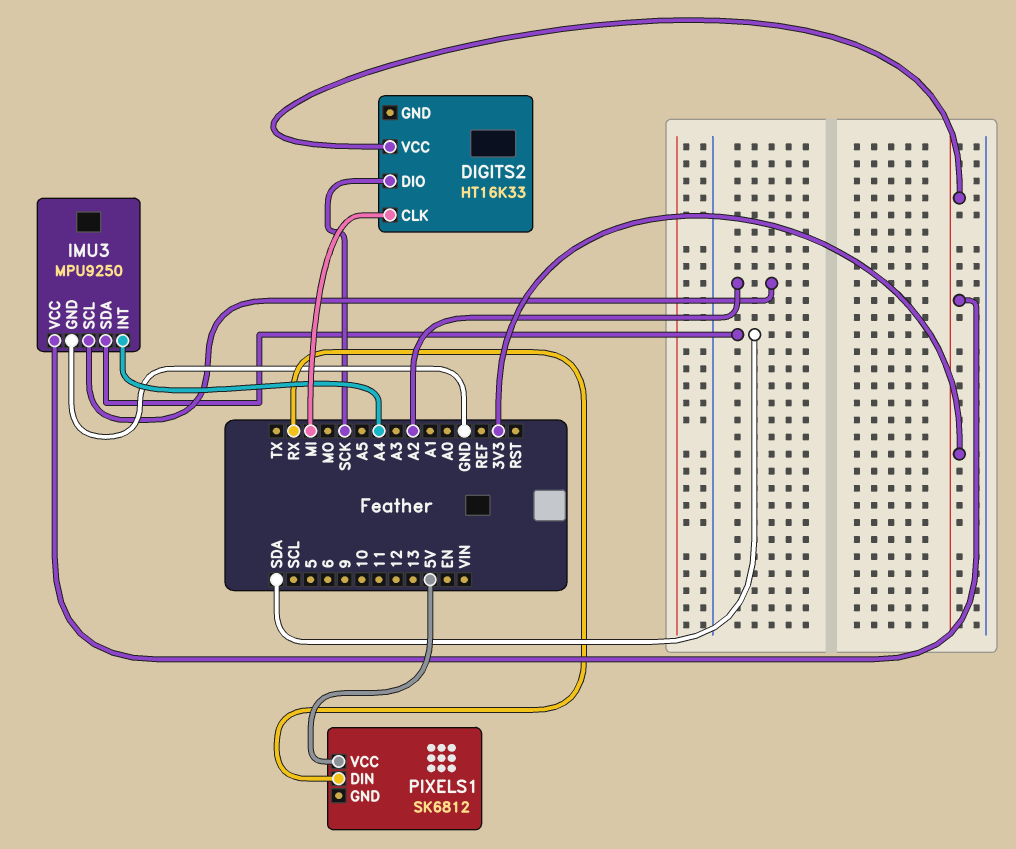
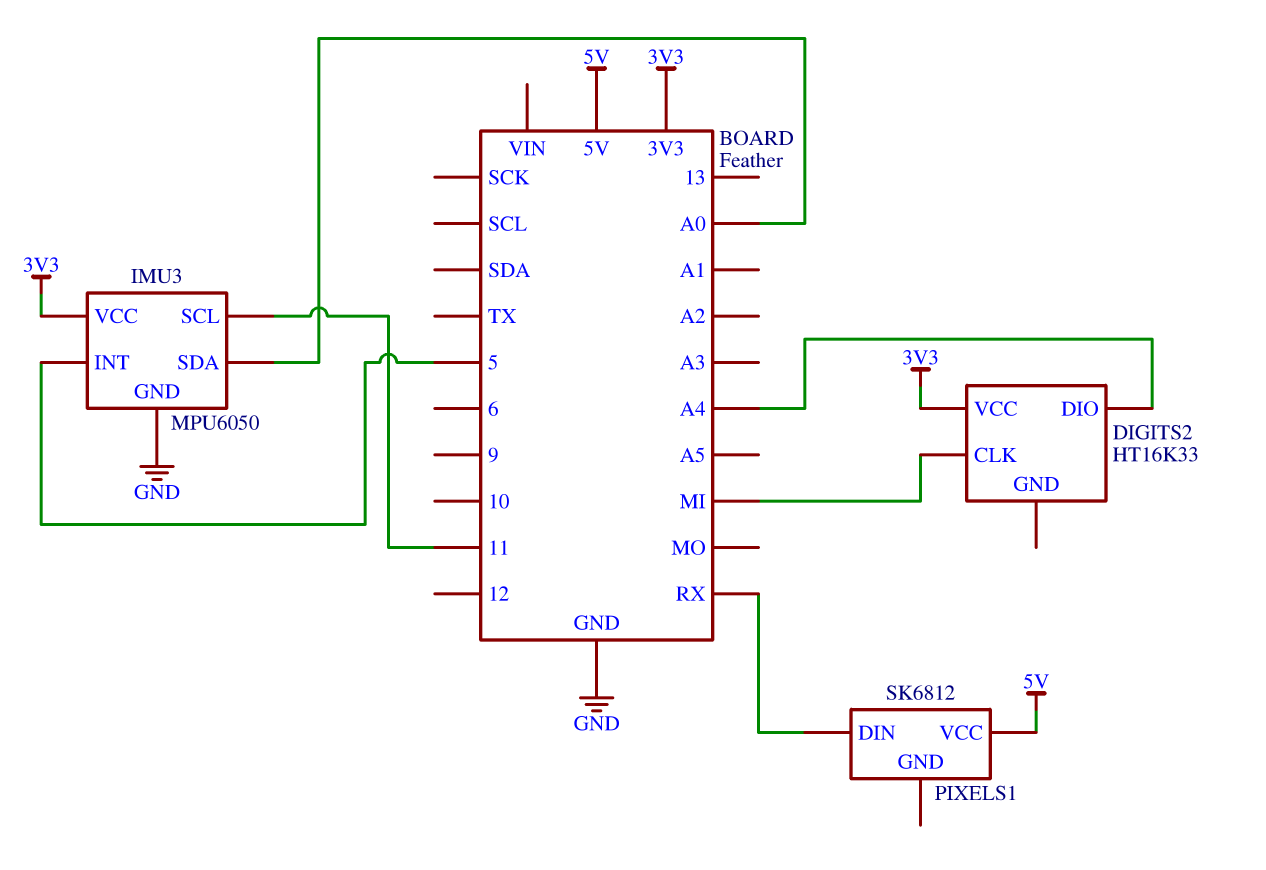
DIGITS2 pin DIO: SCK -> A4
IMU3: MPU9250 -> MPU6050
IMU3 pin INT: A4 -> 5
IMU3 pin SCL: A2 -> 11
IMU3 pin SDA: SDA -> A0

